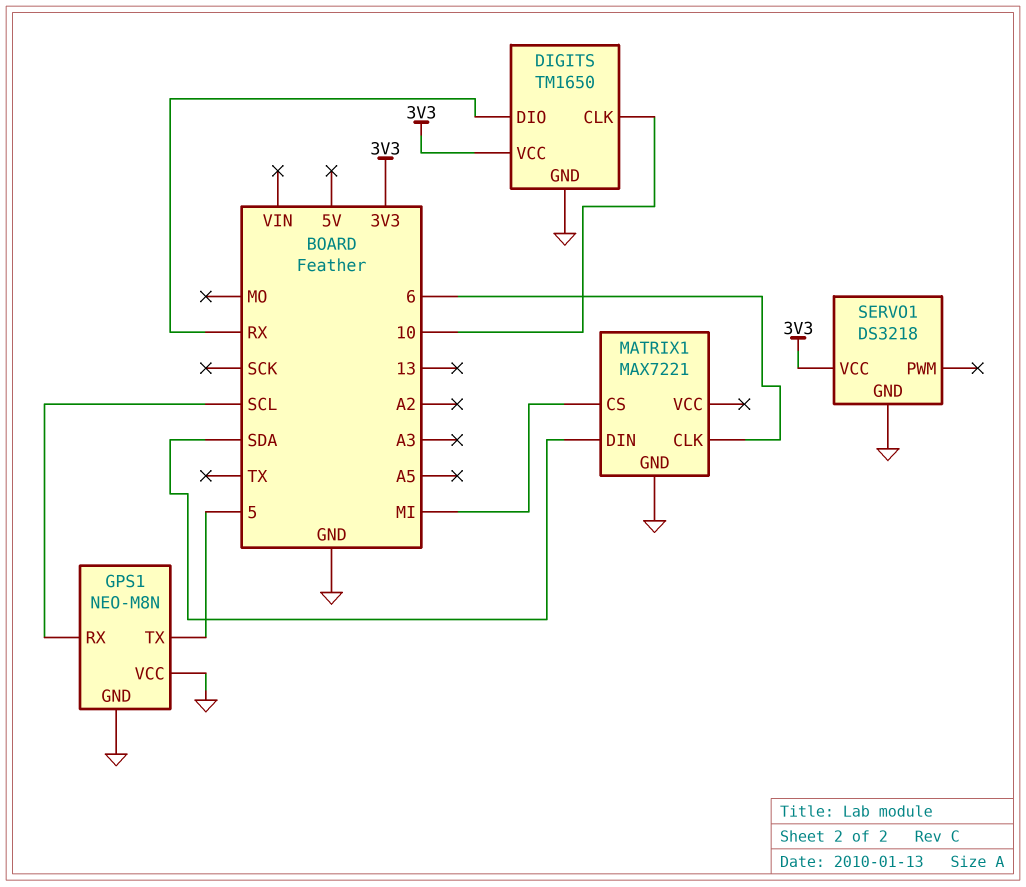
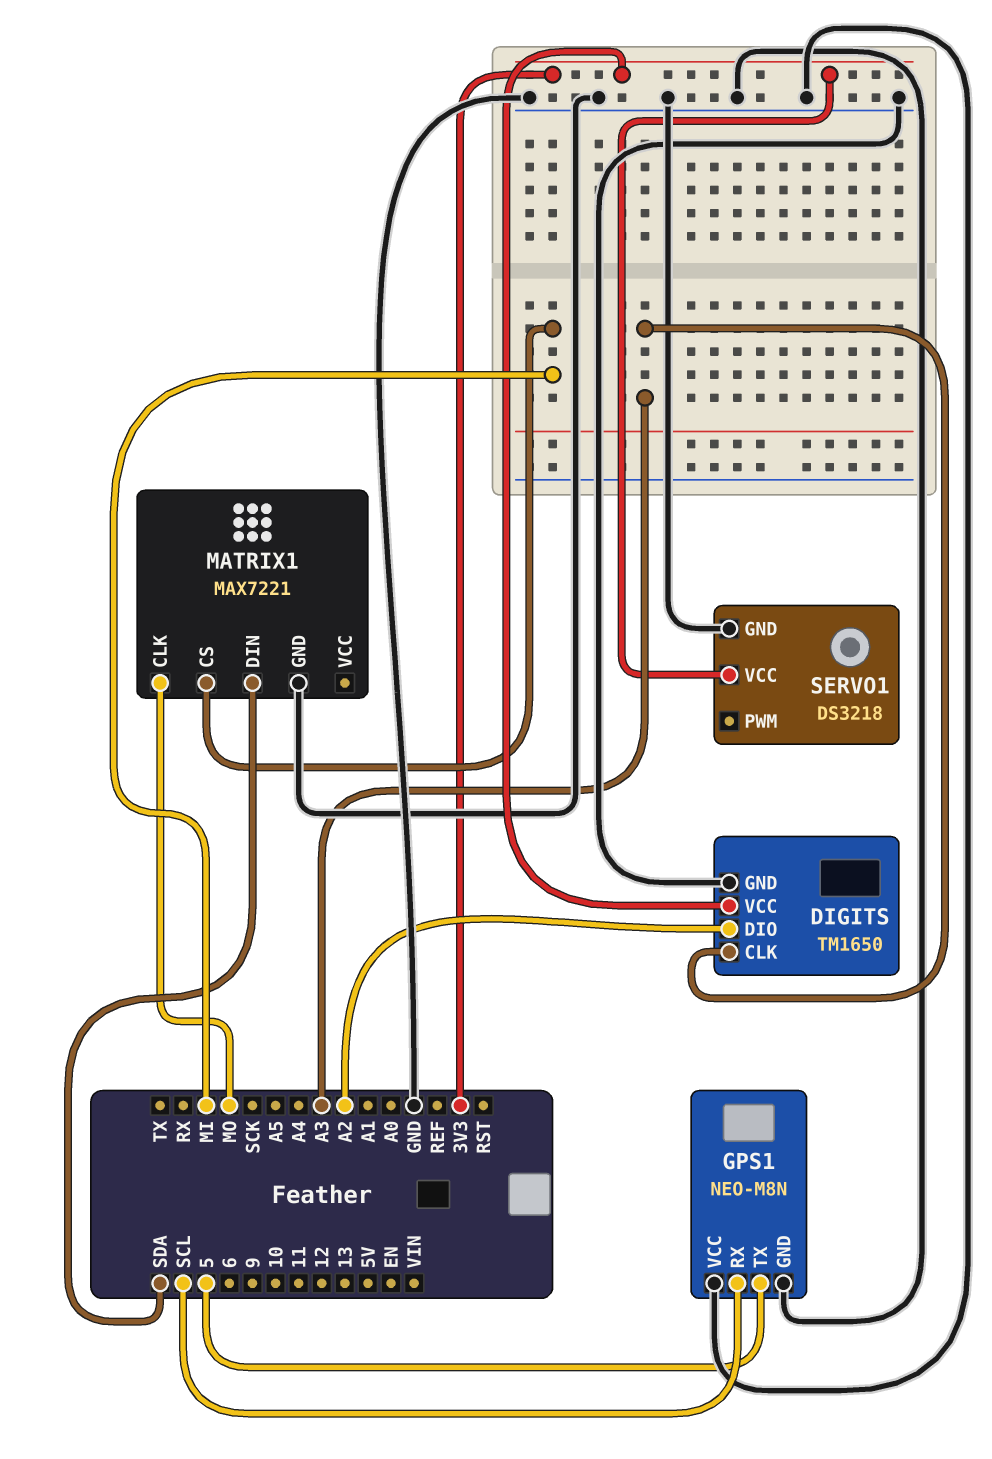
DIGITS pin CLK: 10 -> A3
DIGITS pin DIO: RX -> A2
MATRIX1 pin CLK: 6 -> MO

